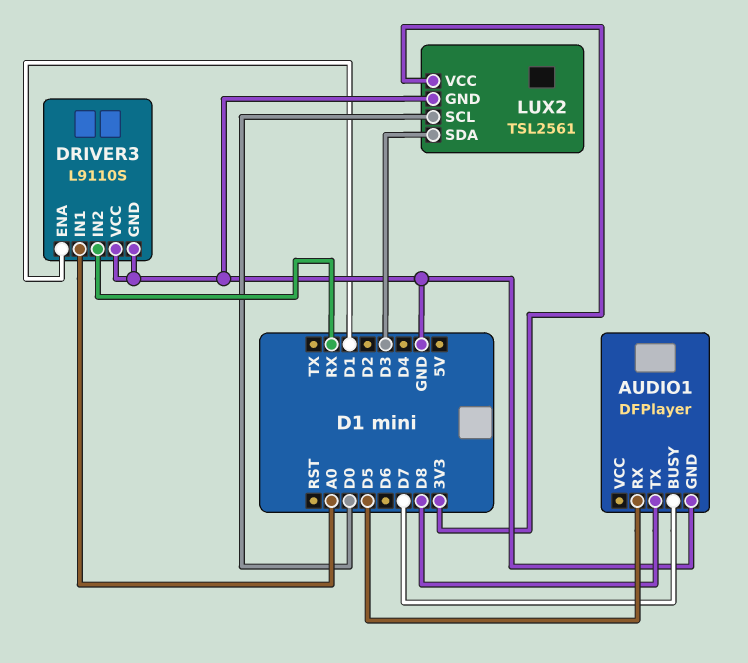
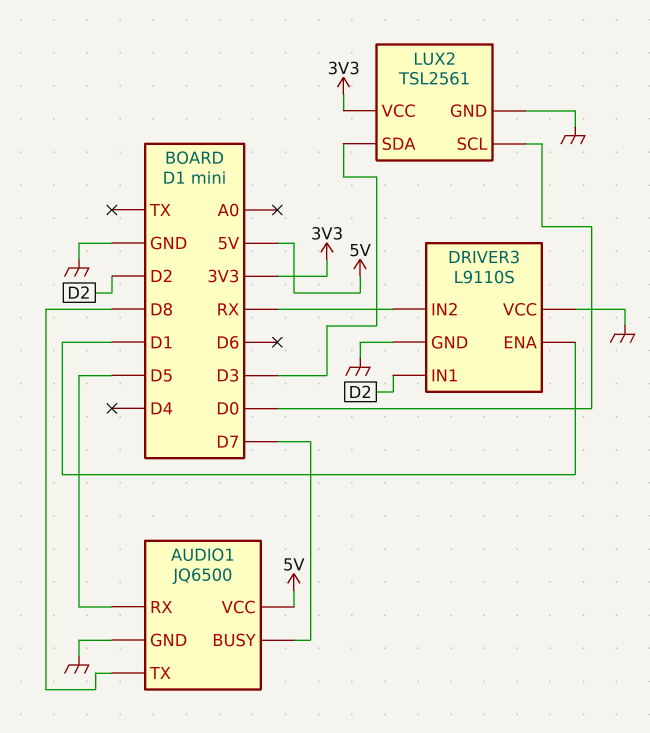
AUDIO1: DFPlayer -> JQ6500
AUDIO1 pin VCC: none -> 5V
DRIVER3 pin IN1: A0 -> D2

